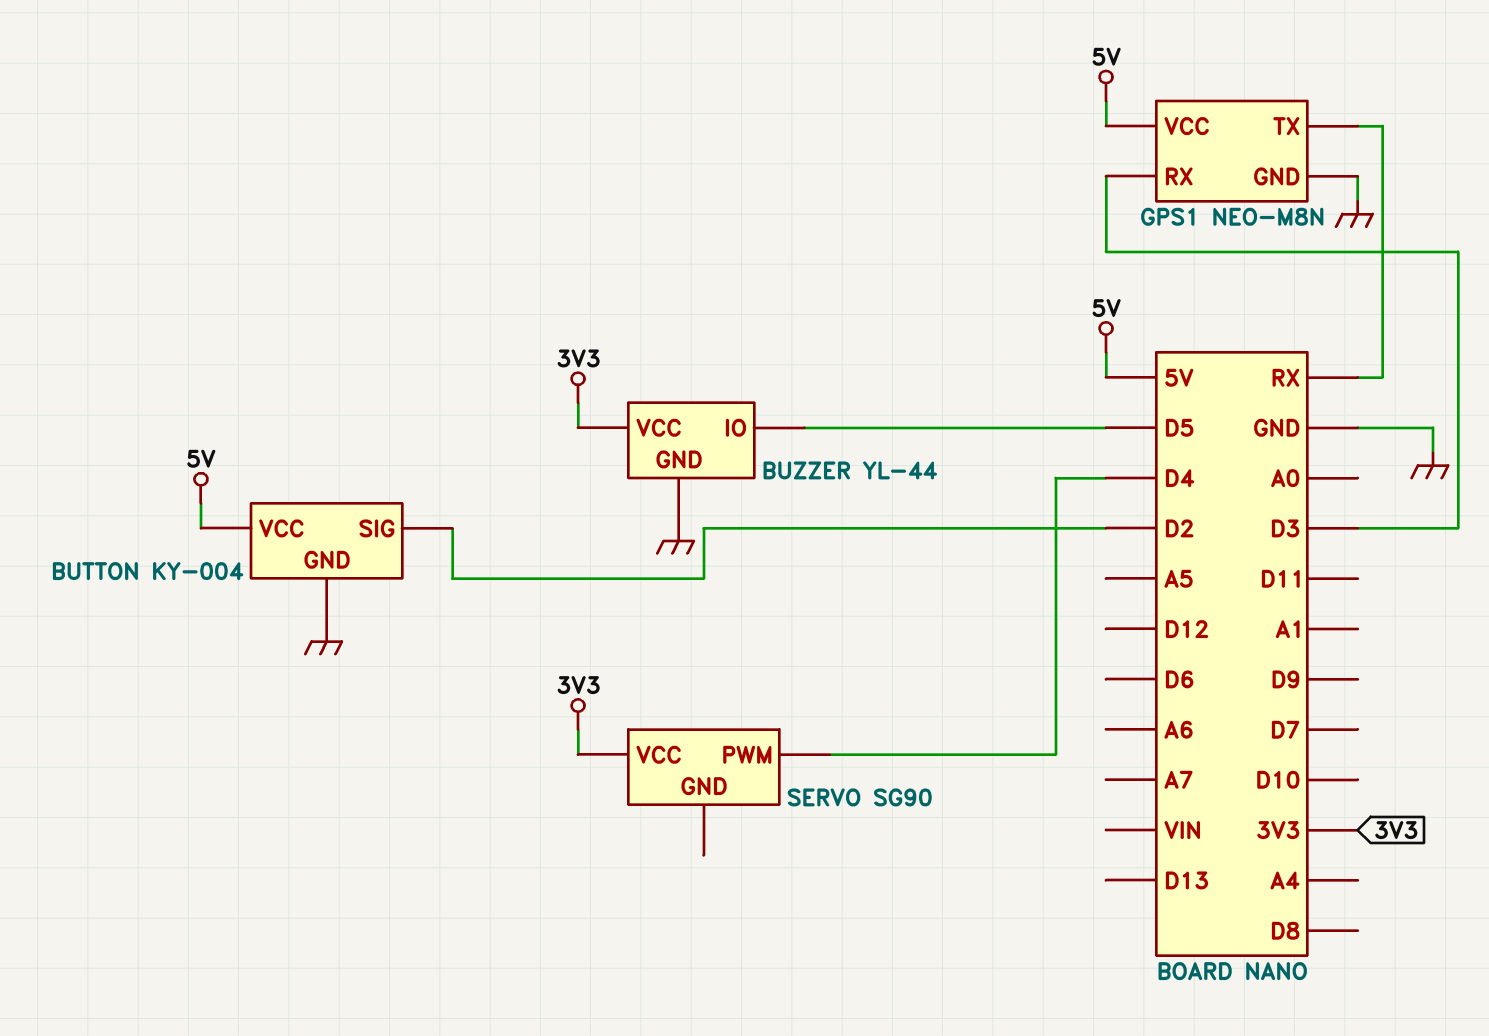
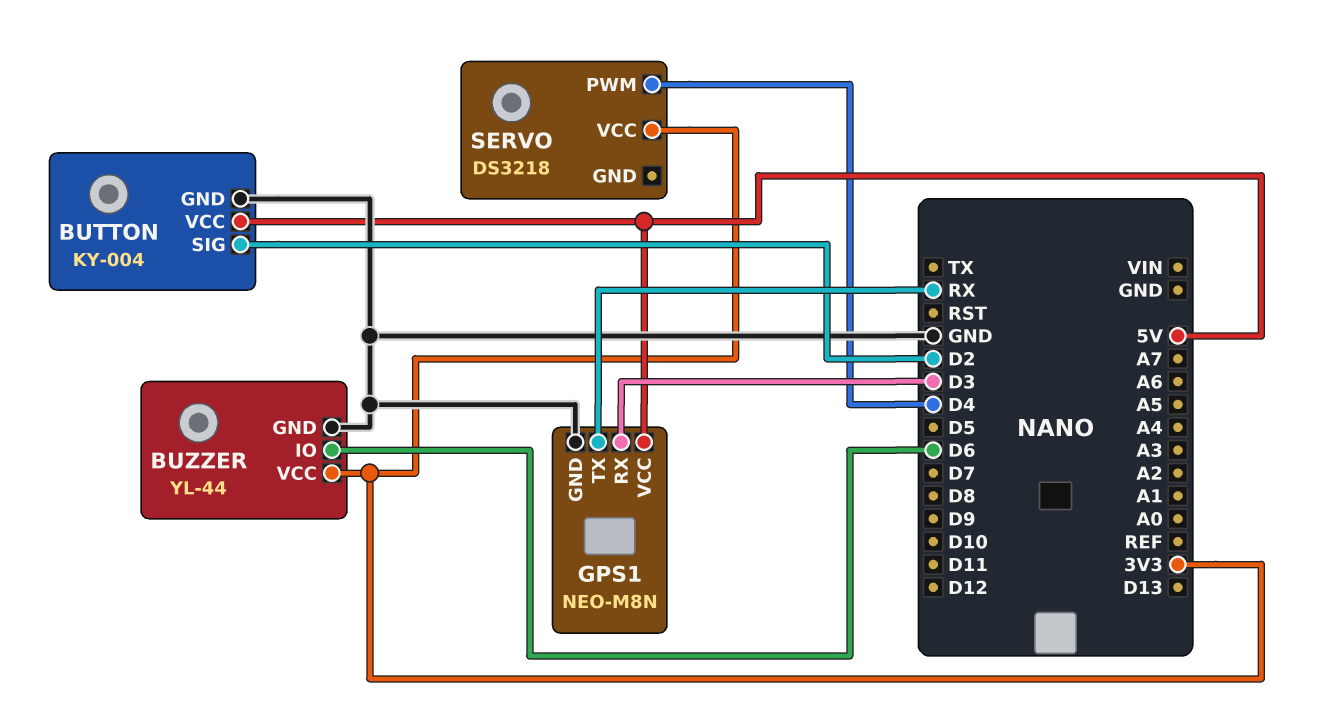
BUZZER pin IO: D5 -> D6
SERVO: SG90 -> DS3218

